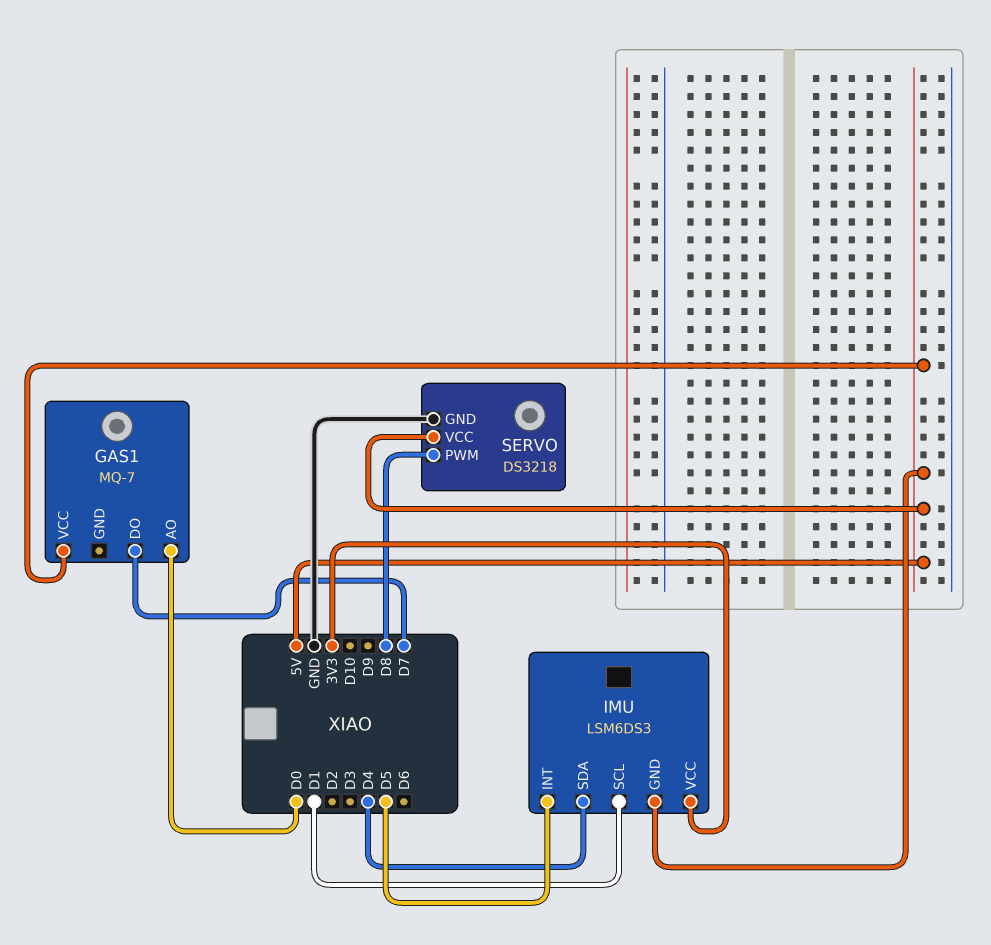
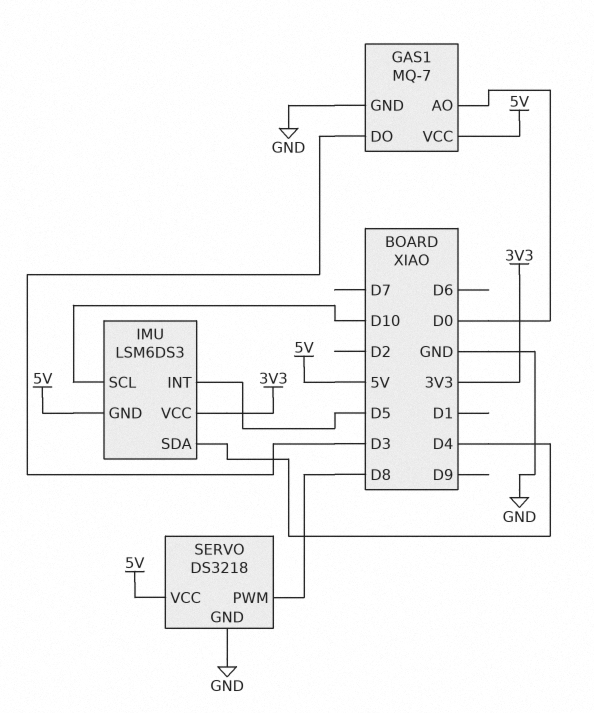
GAS1 pin DO: D7 -> D3
GAS1 pin GND: none -> GND
IMU pin SCL: D1 -> D10

